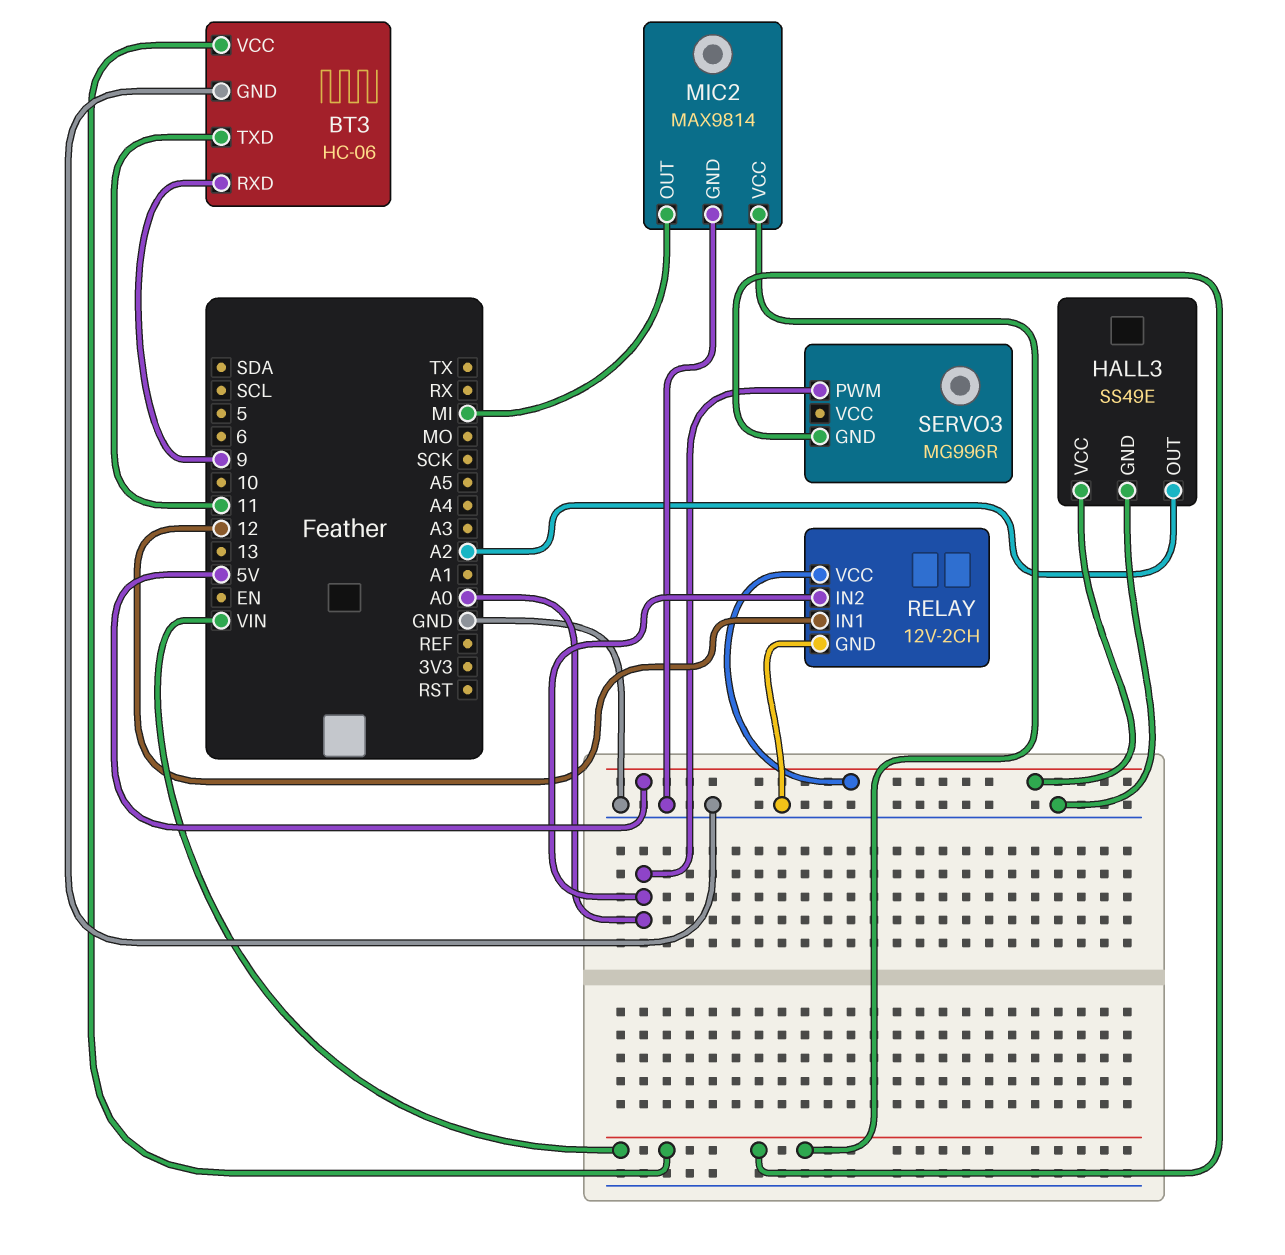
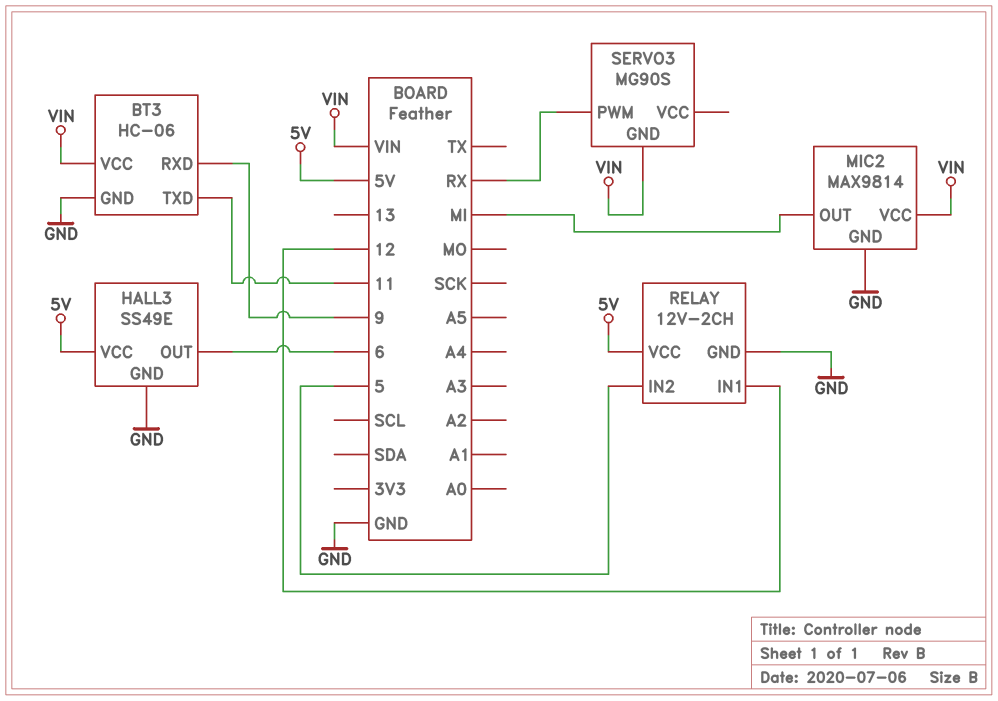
HALL3 pin OUT: A2 -> 6
RELAY pin IN2: A0 -> 5
SERVO3: MG996R -> MG90S
SERVO3 pin PWM: A0 -> RX

